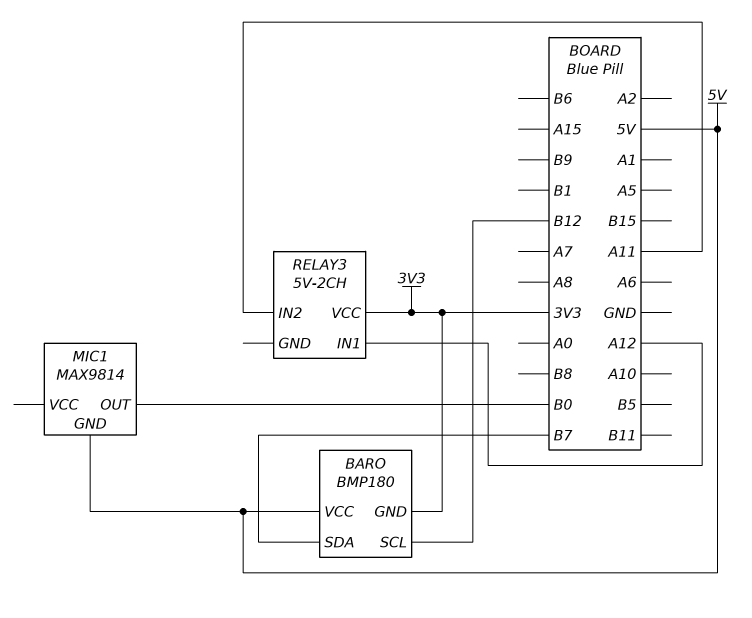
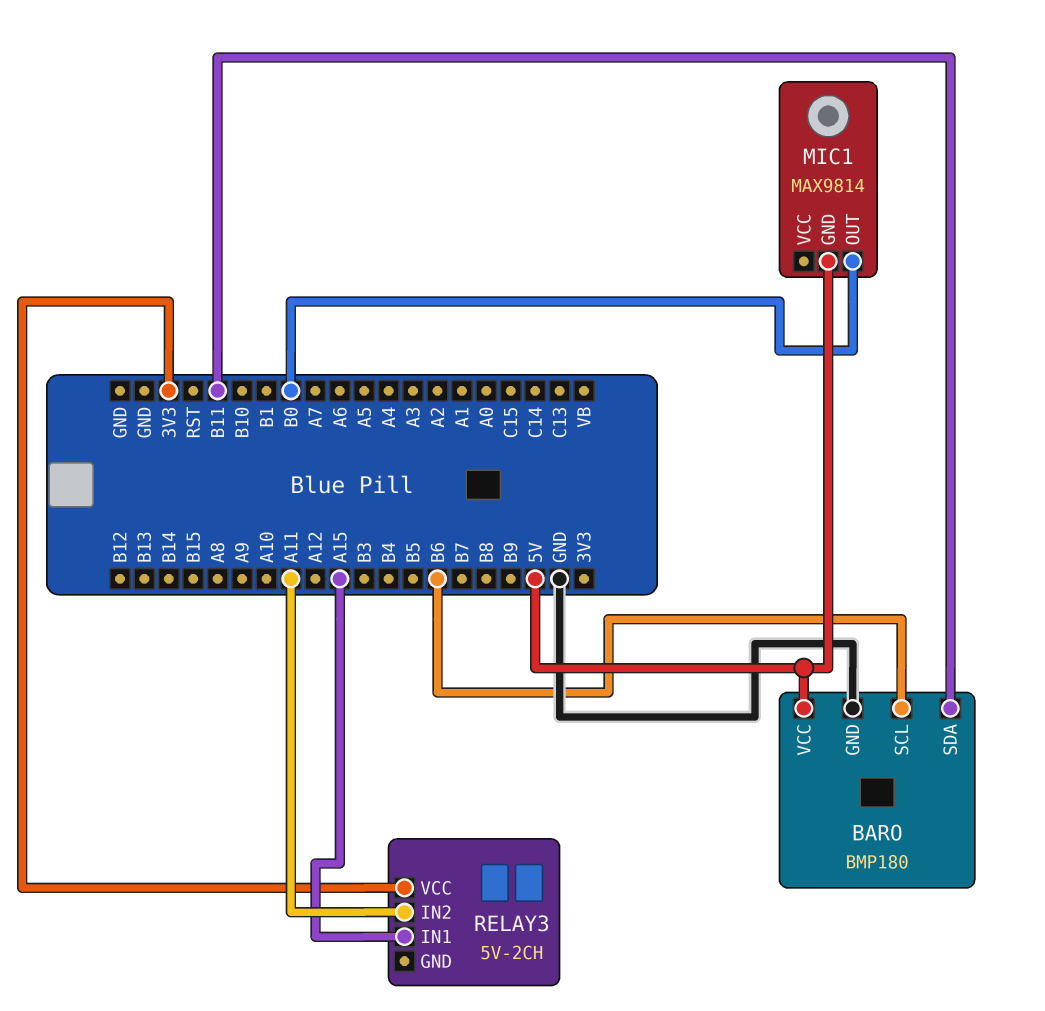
BARO pin GND: 3V3 -> GND
BARO pin SCL: B12 -> B6
BARO pin SDA: B7 -> B11
RELAY3 pin IN1: A12 -> A15

